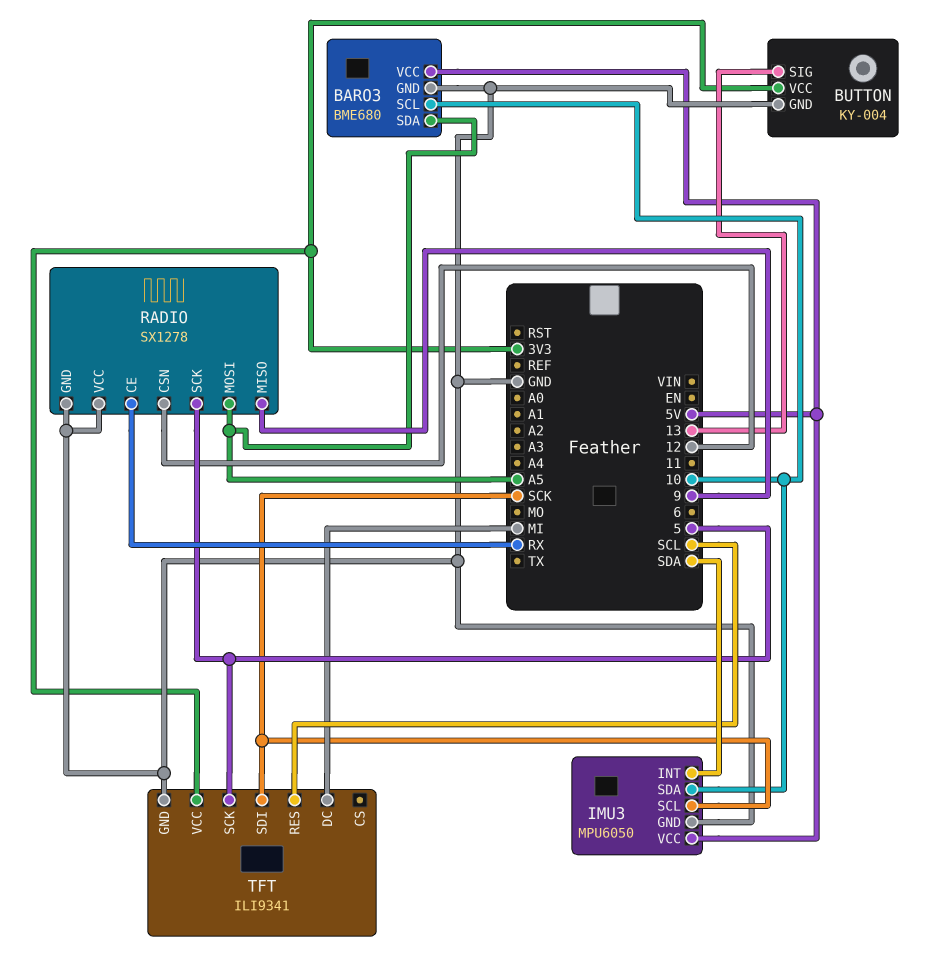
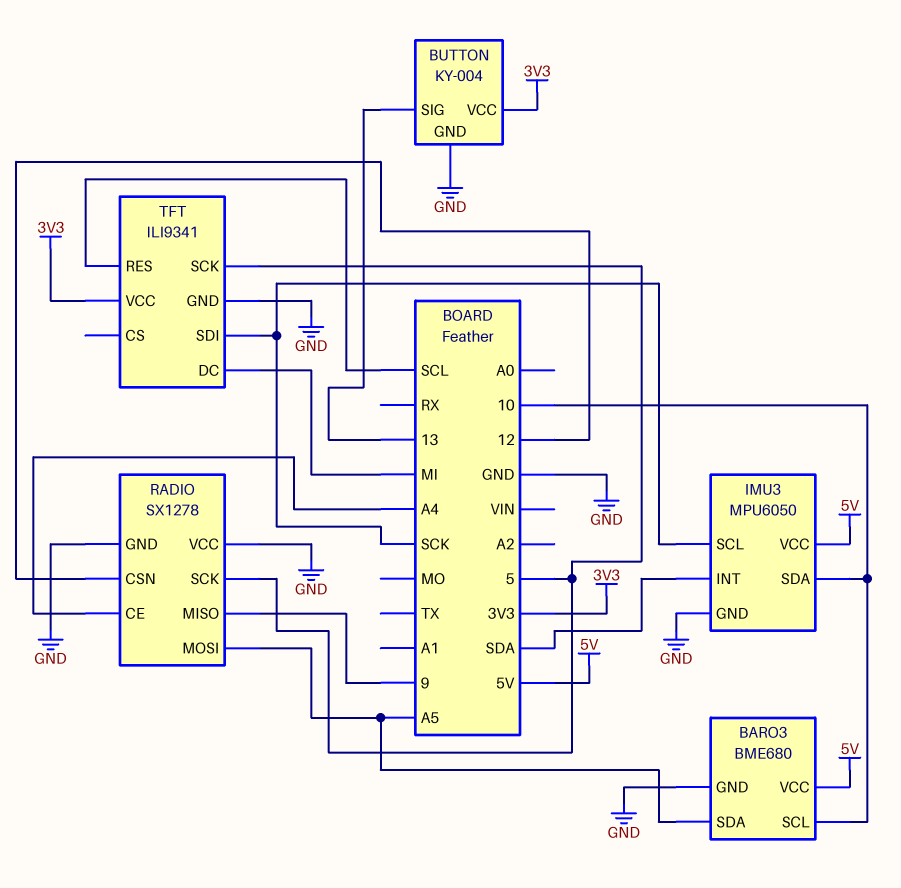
RADIO pin CE: RX -> A4

